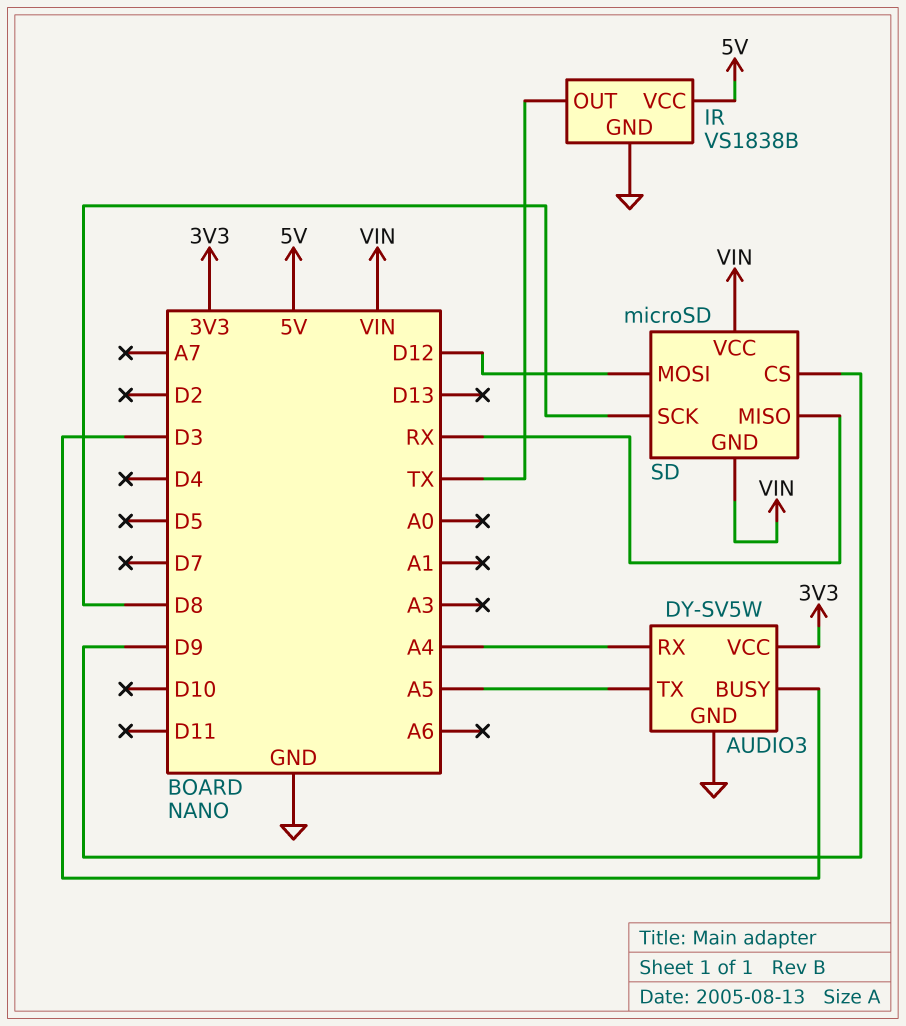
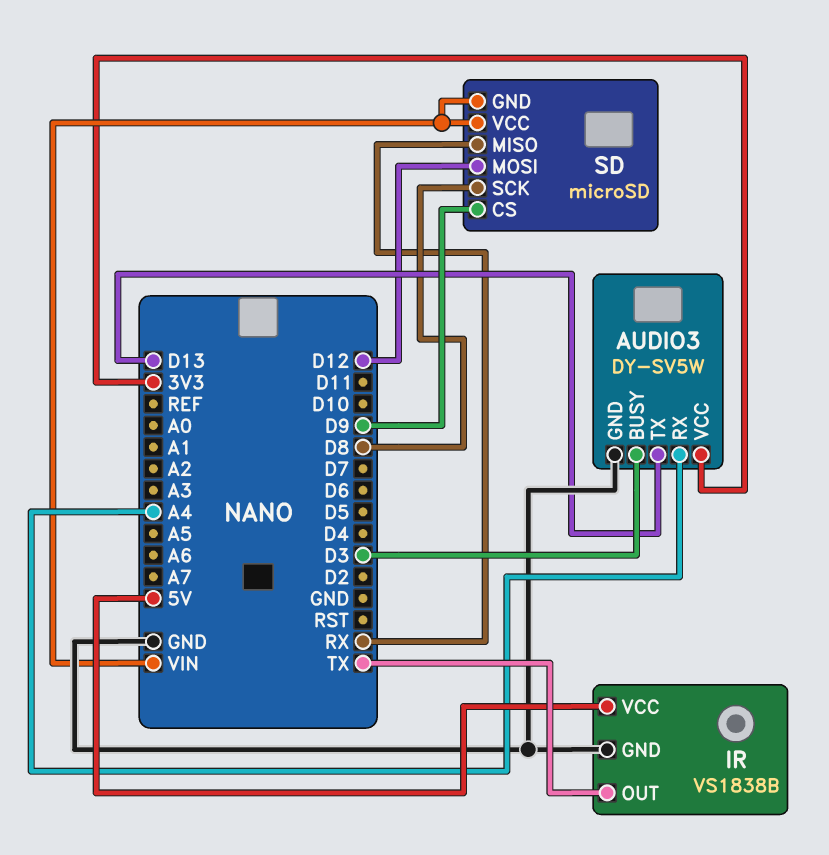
AUDIO3 pin TX: A5 -> D13

